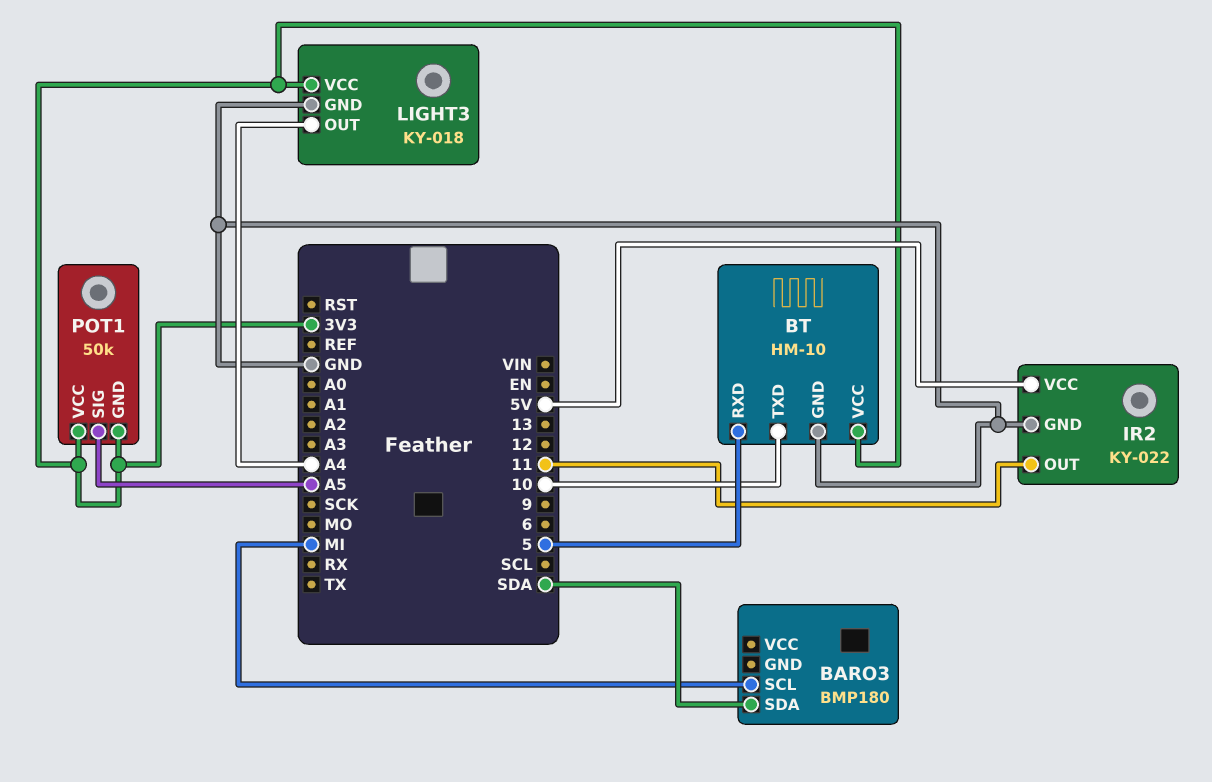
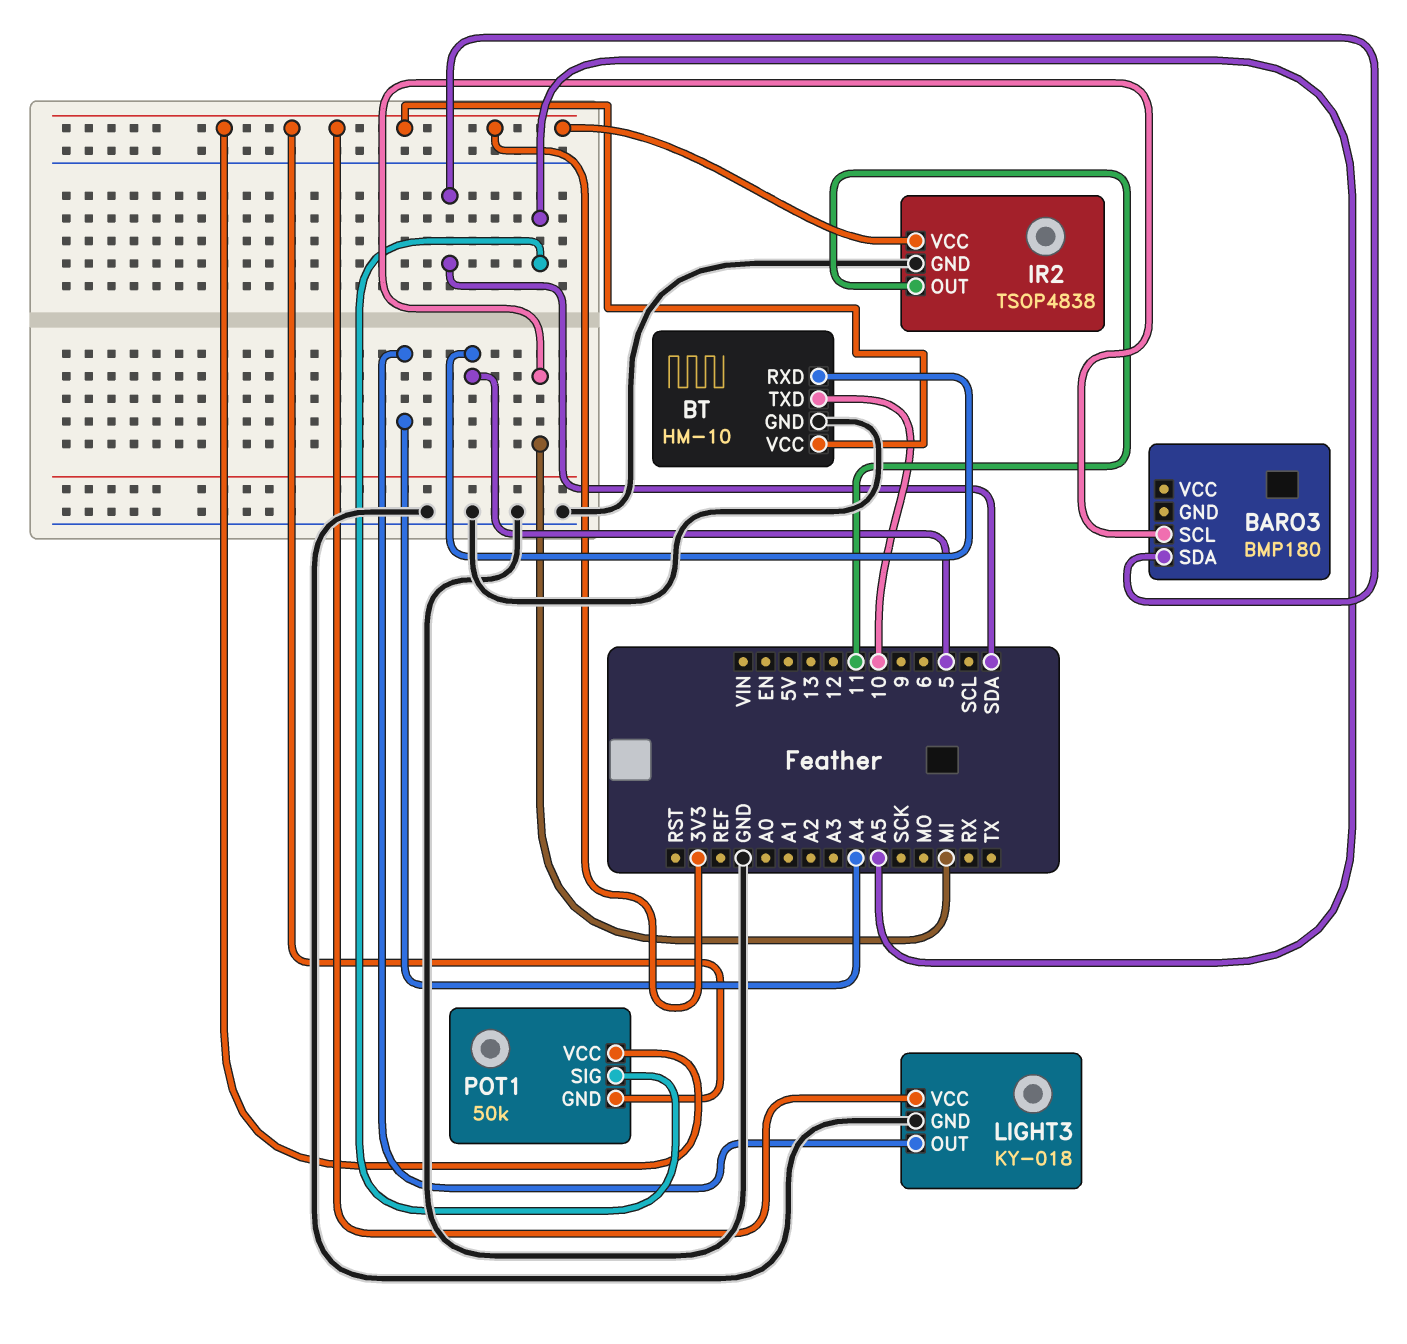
IR2: KY-022 -> TSOP4838
IR2 pin VCC: 5V -> 3V3

